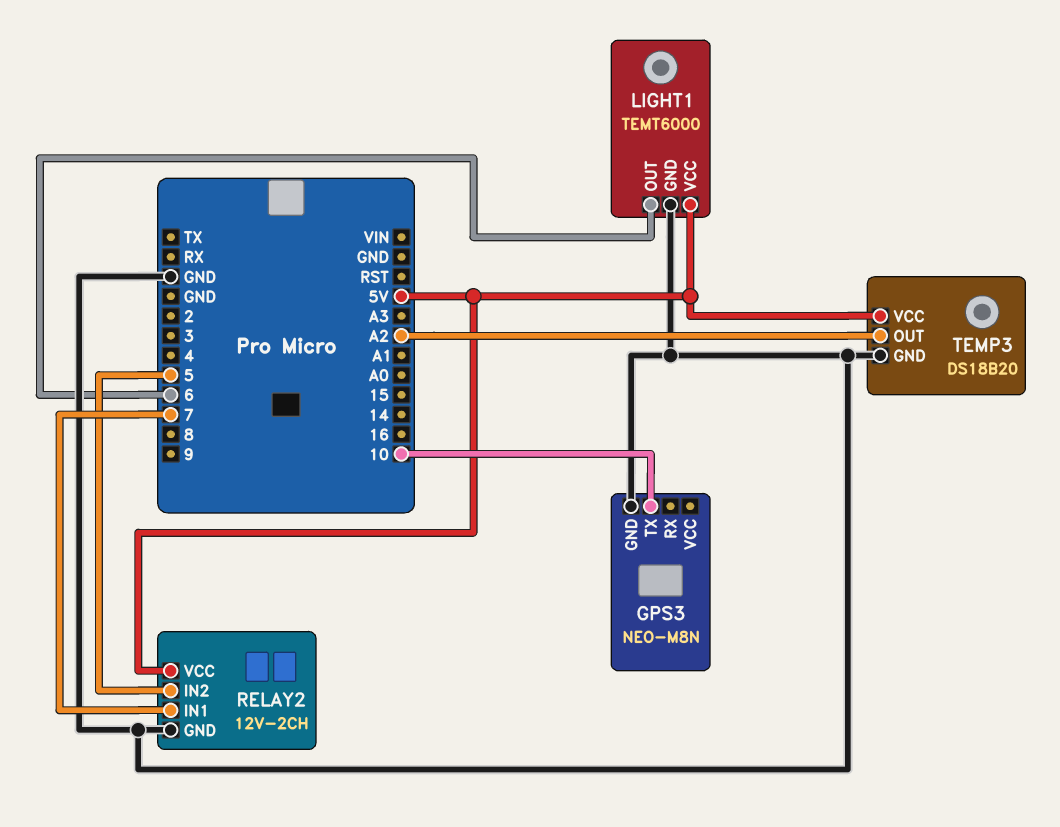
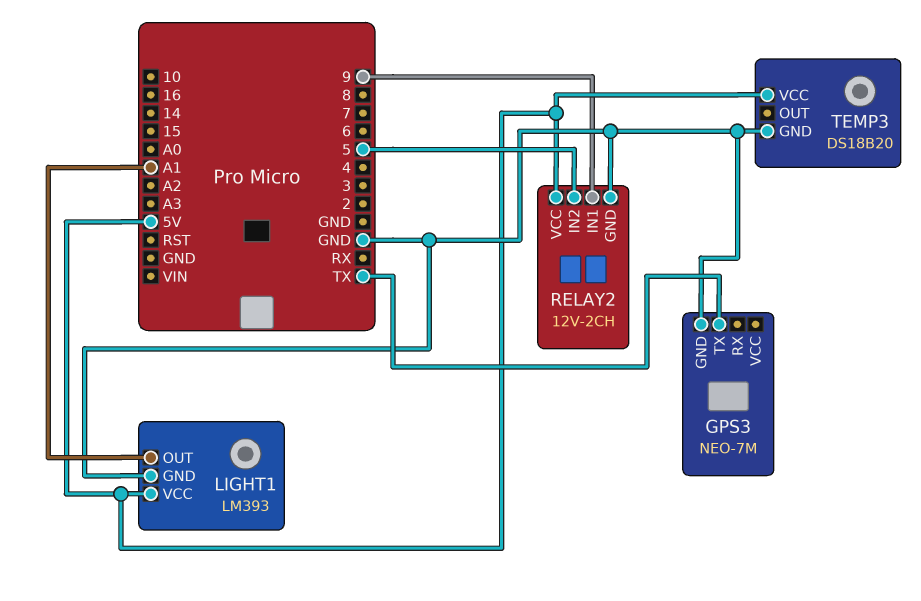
GPS3: NEO-M8N -> NEO-7M
GPS3 pin TX: 10 -> TX
LIGHT1: TEMT6000 -> LM393
LIGHT1 pin OUT: 6 -> A1
RELAY2 pin IN1: 7 -> 9
TEMP3 pin OUT: A2 -> none

